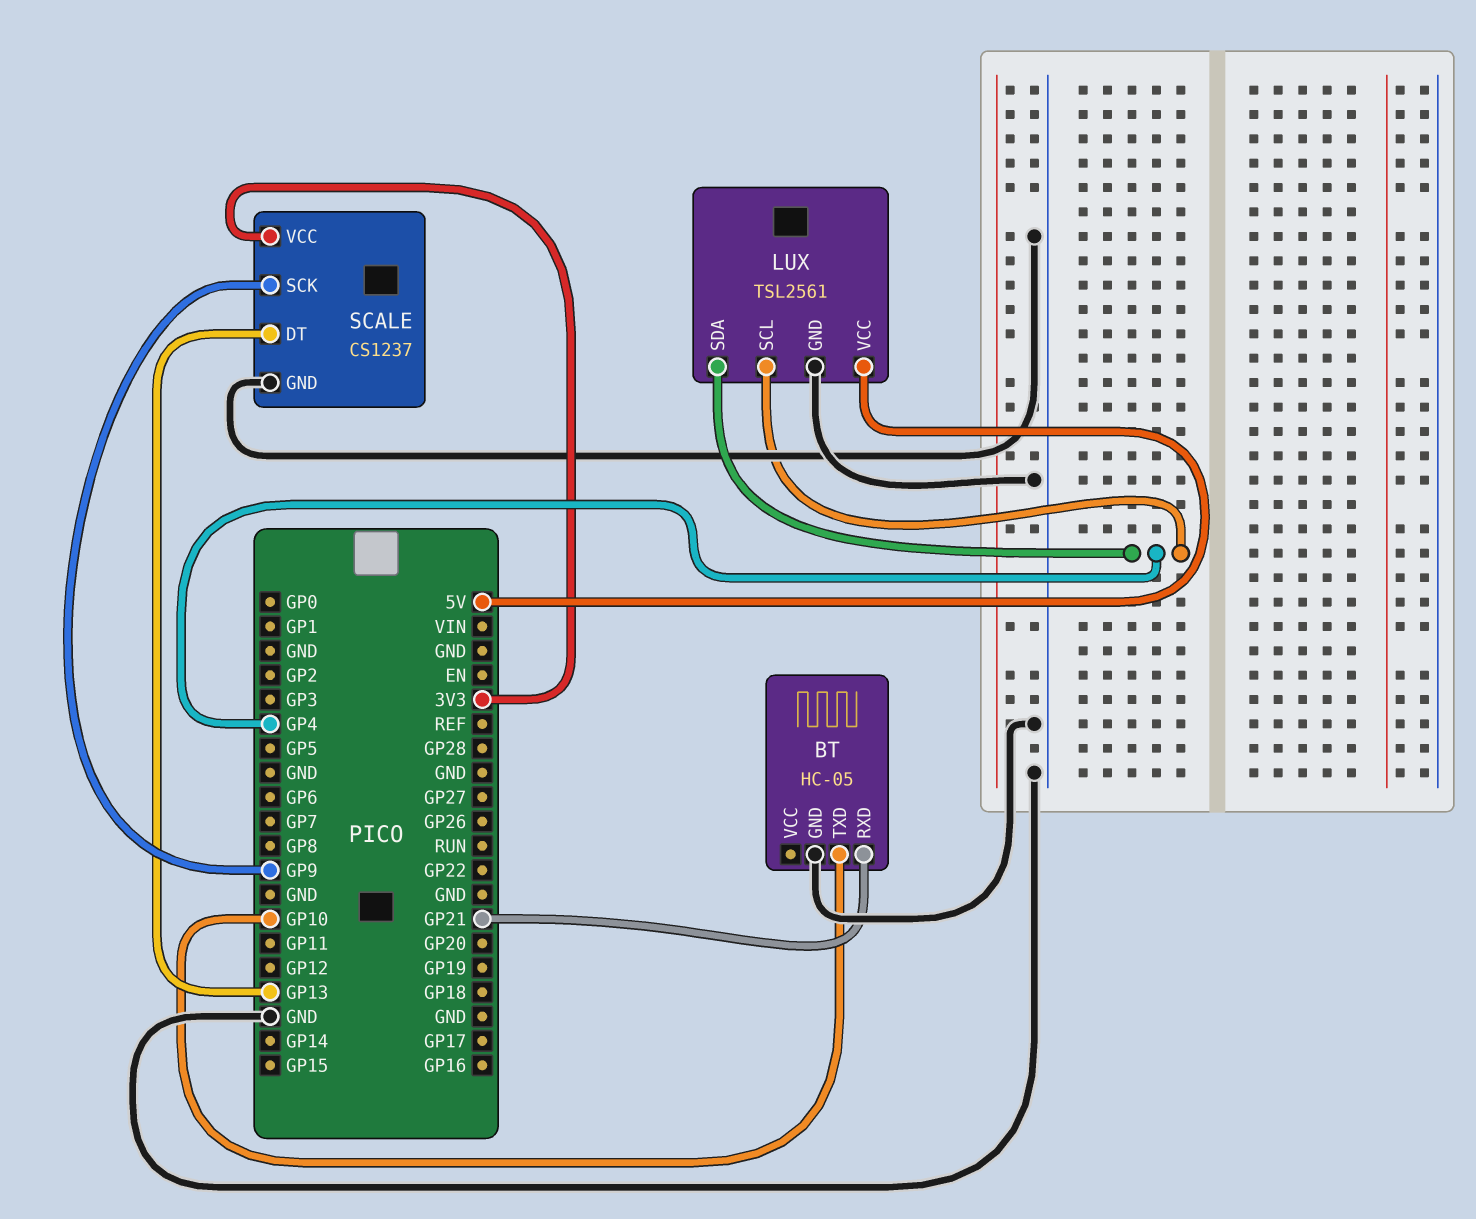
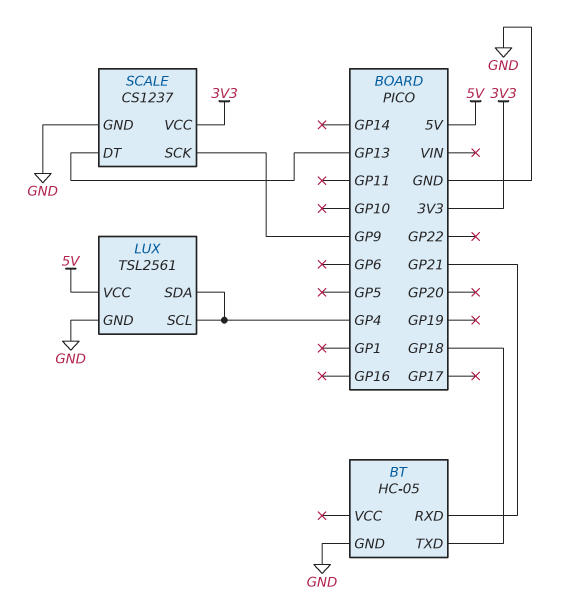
BT pin TXD: GP10 -> GP18

